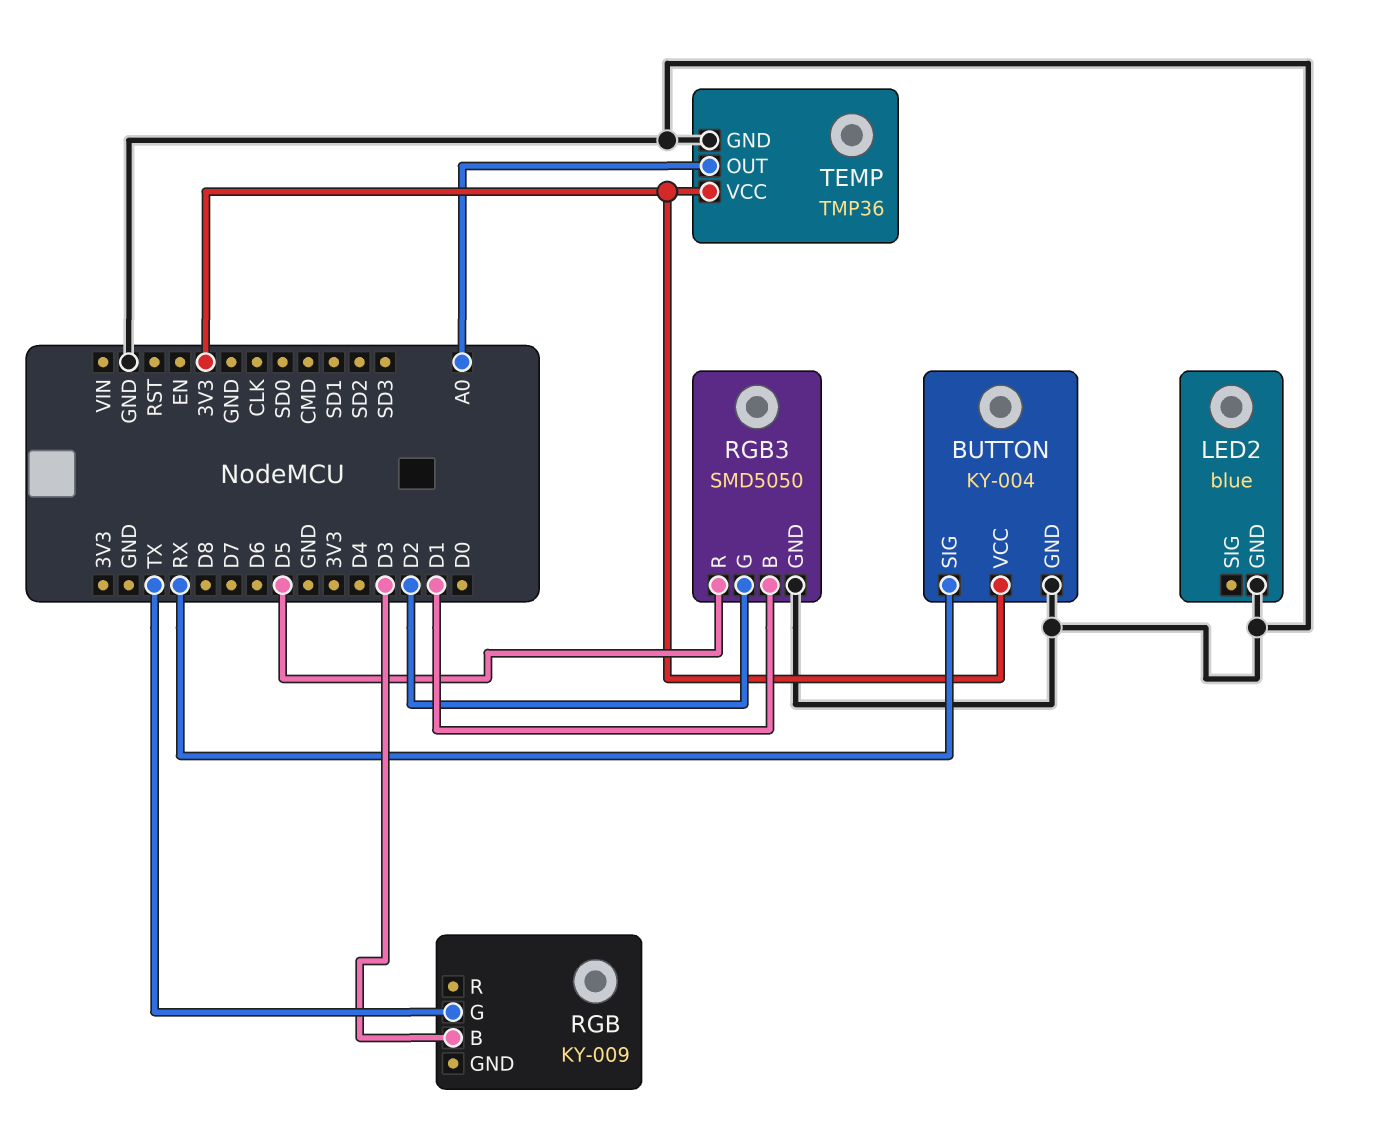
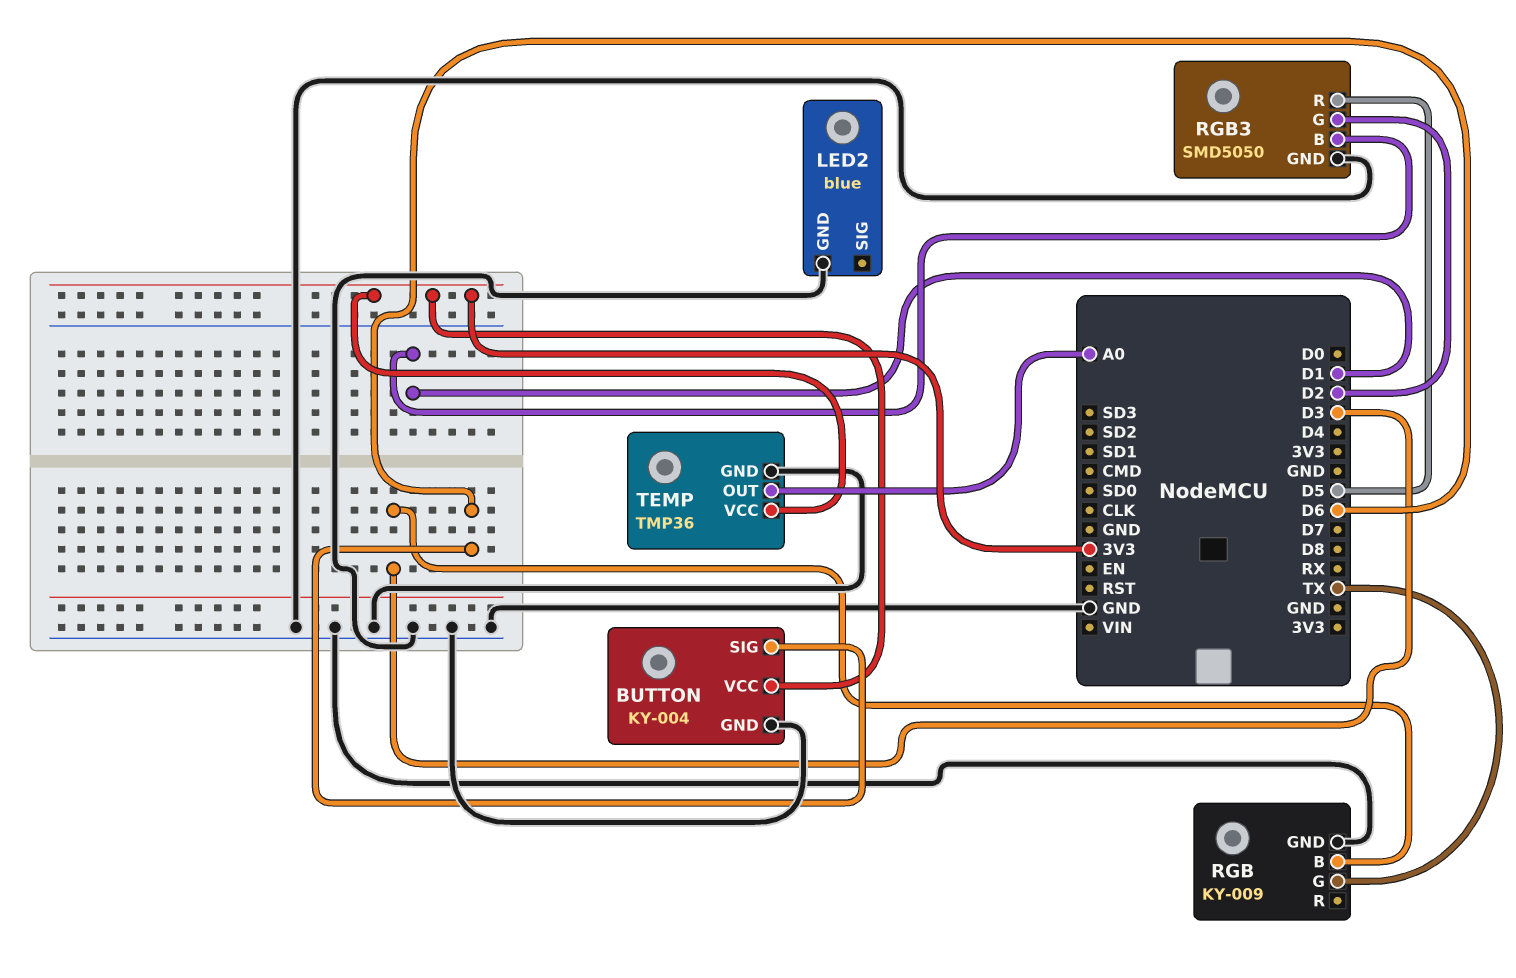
BUTTON pin SIG: RX -> D6
RGB pin GND: none -> GND

